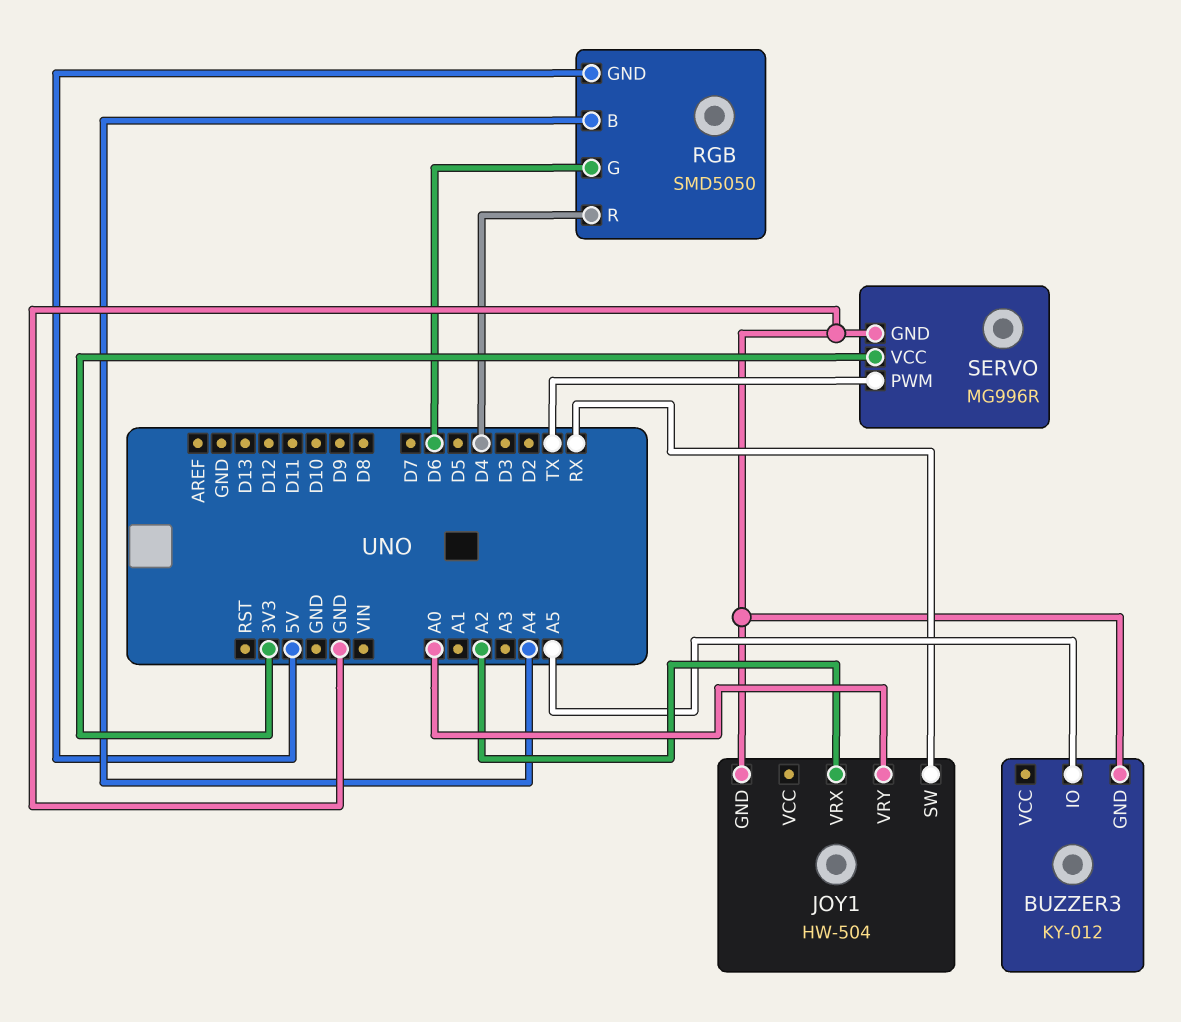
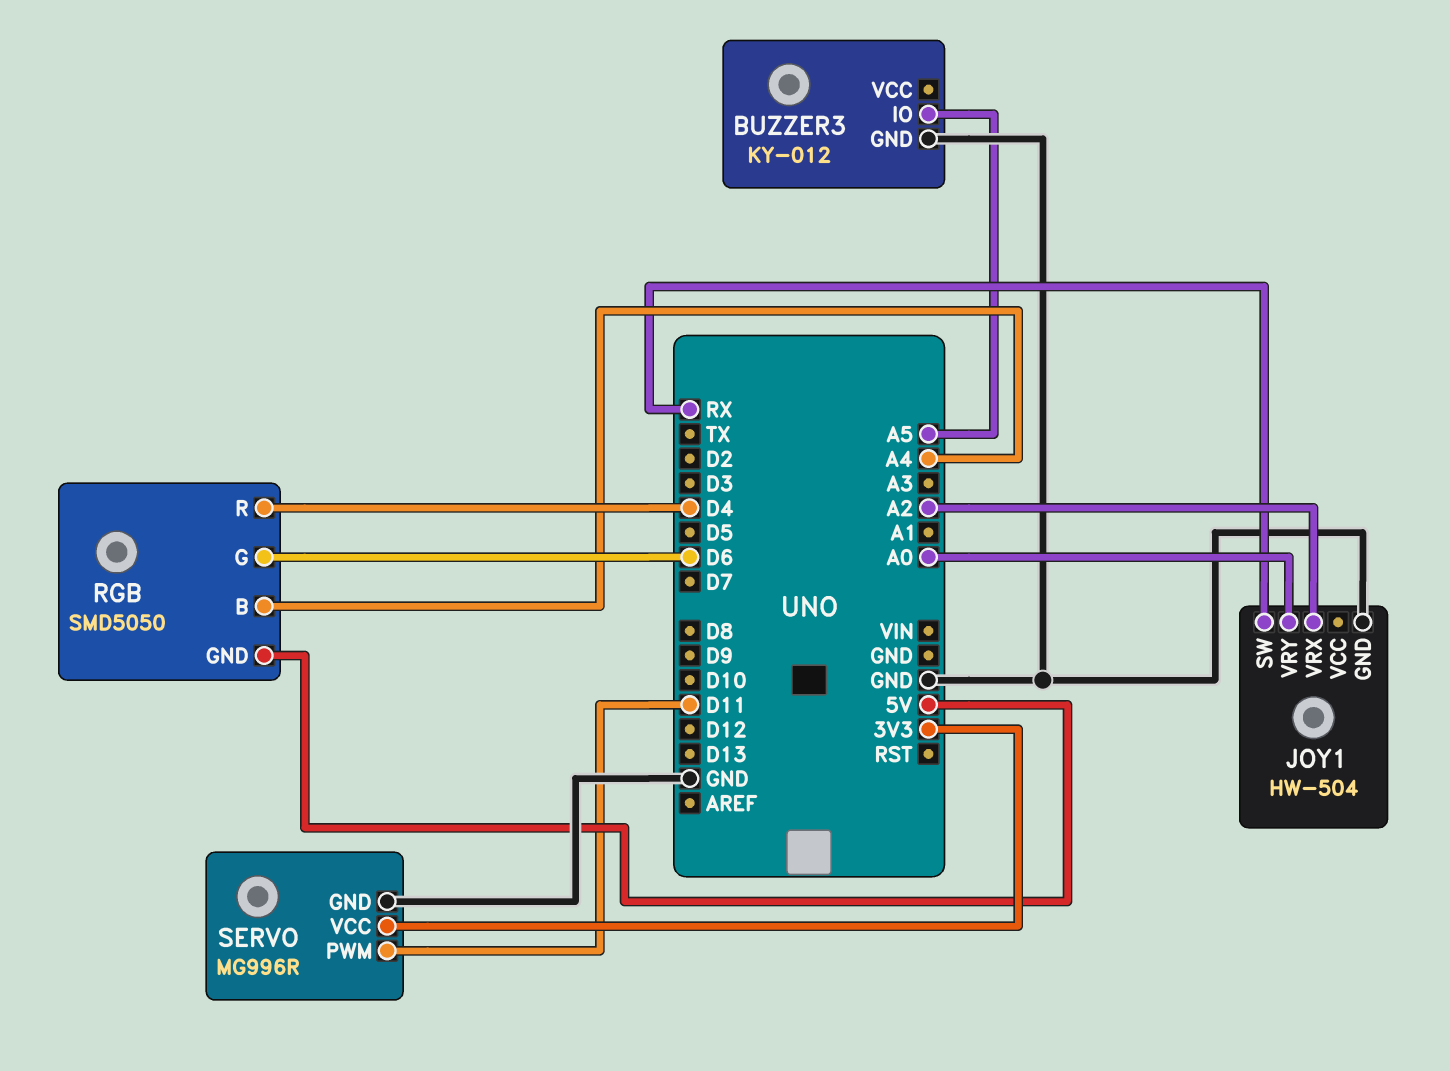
SERVO pin PWM: TX -> D11

